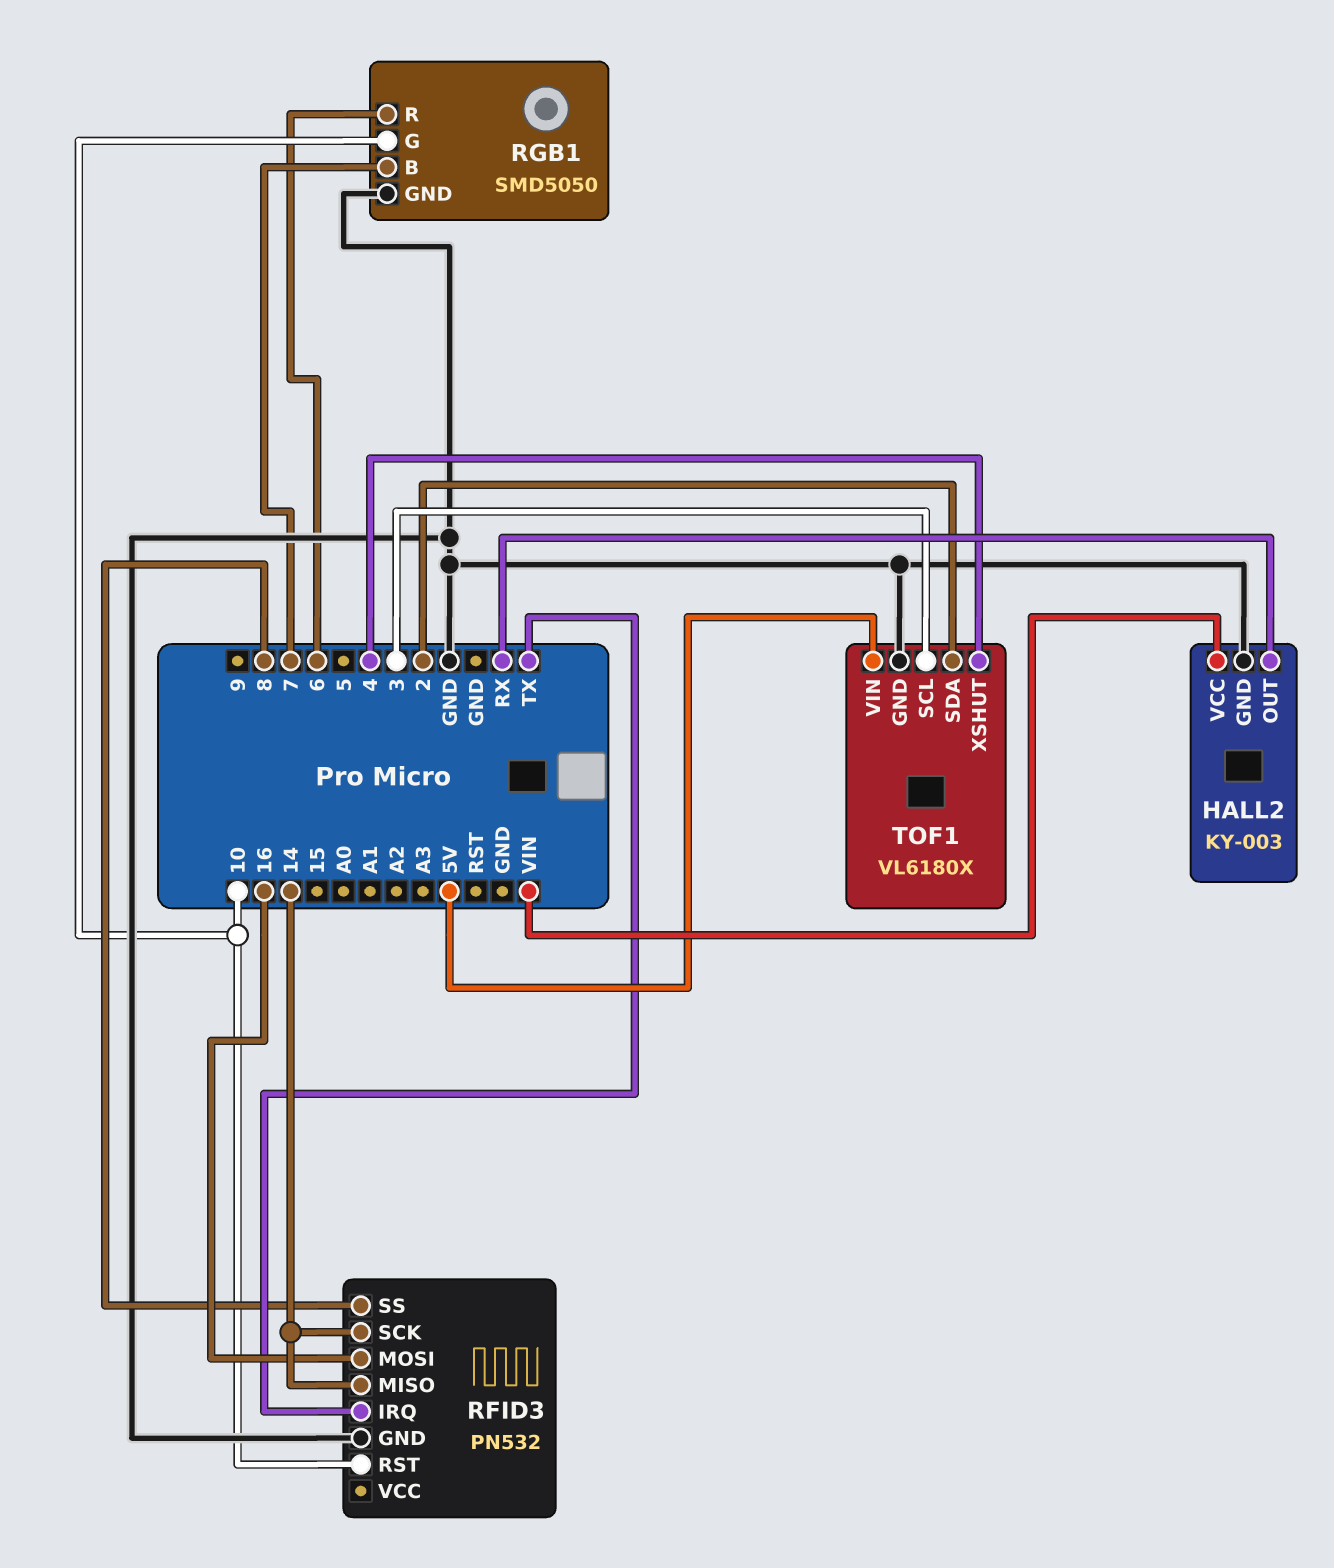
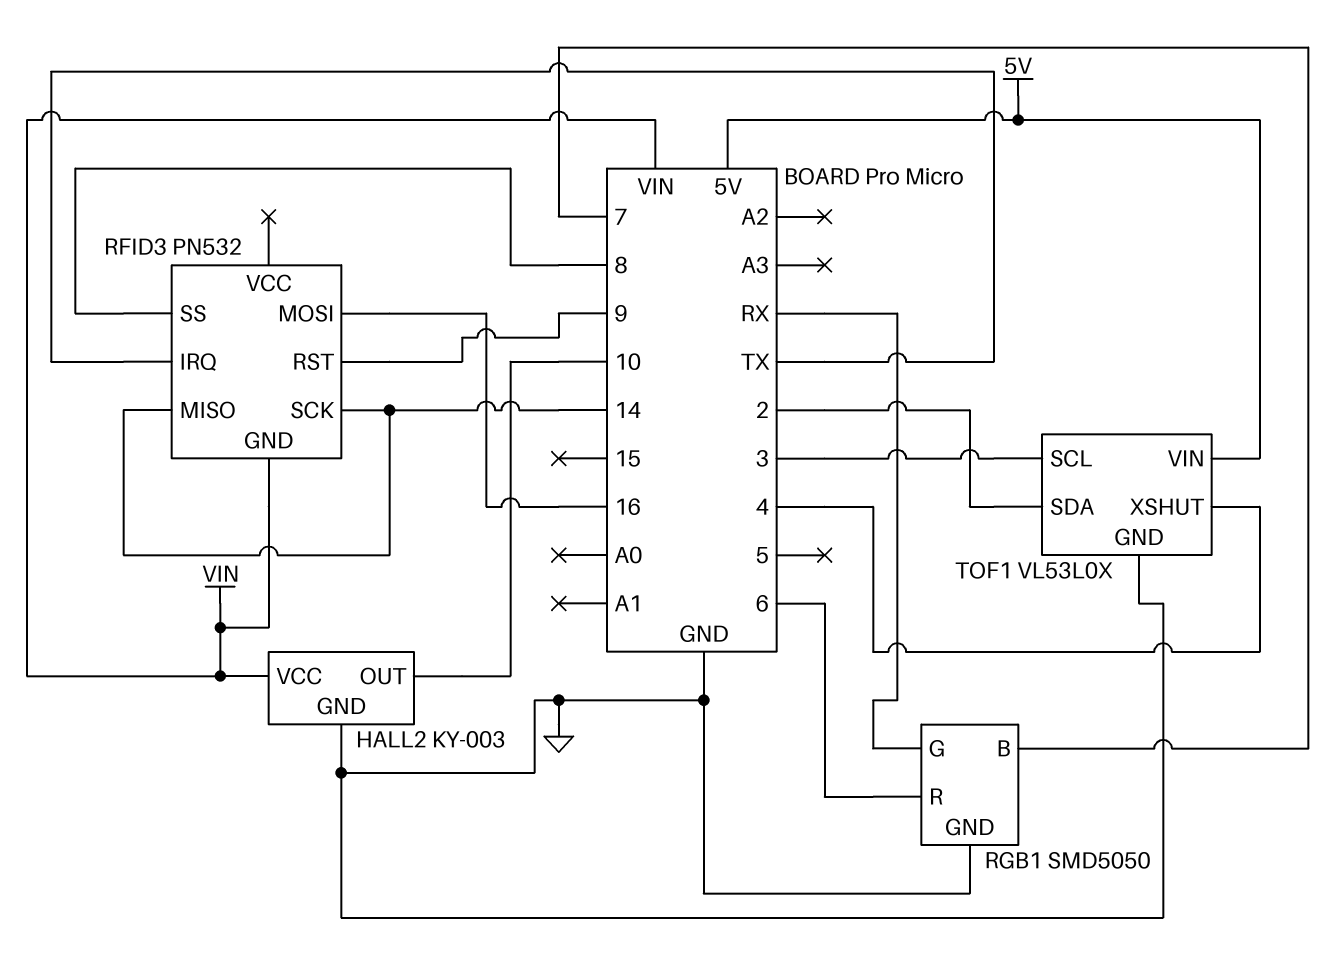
HALL2 pin OUT: RX -> 10
RFID3 pin GND: GND -> VIN
RFID3 pin RST: 10 -> 9
RGB1 pin G: 10 -> RX
TOF1: VL6180X -> VL53L0X

